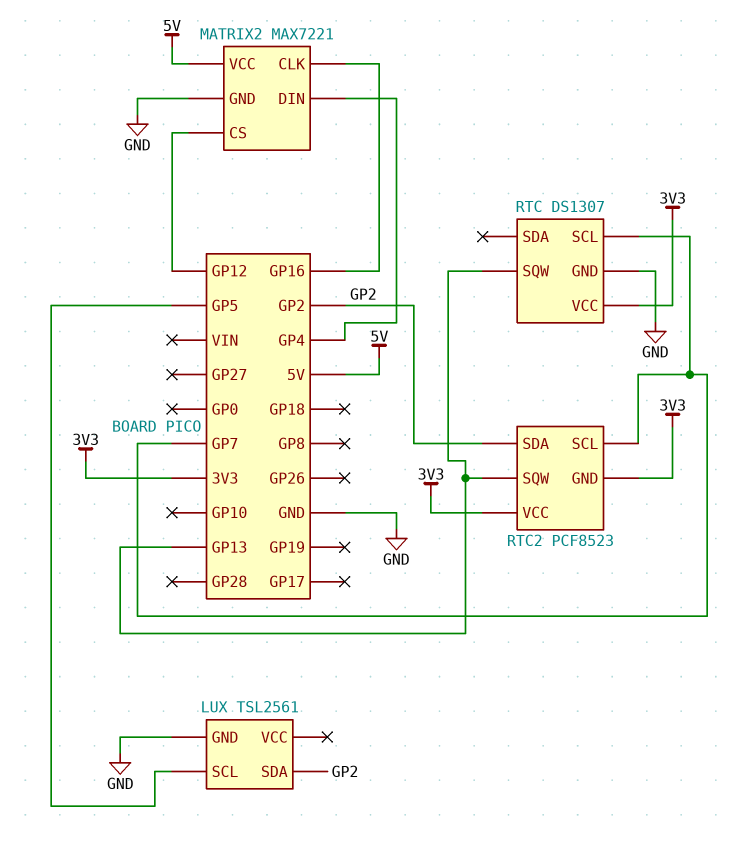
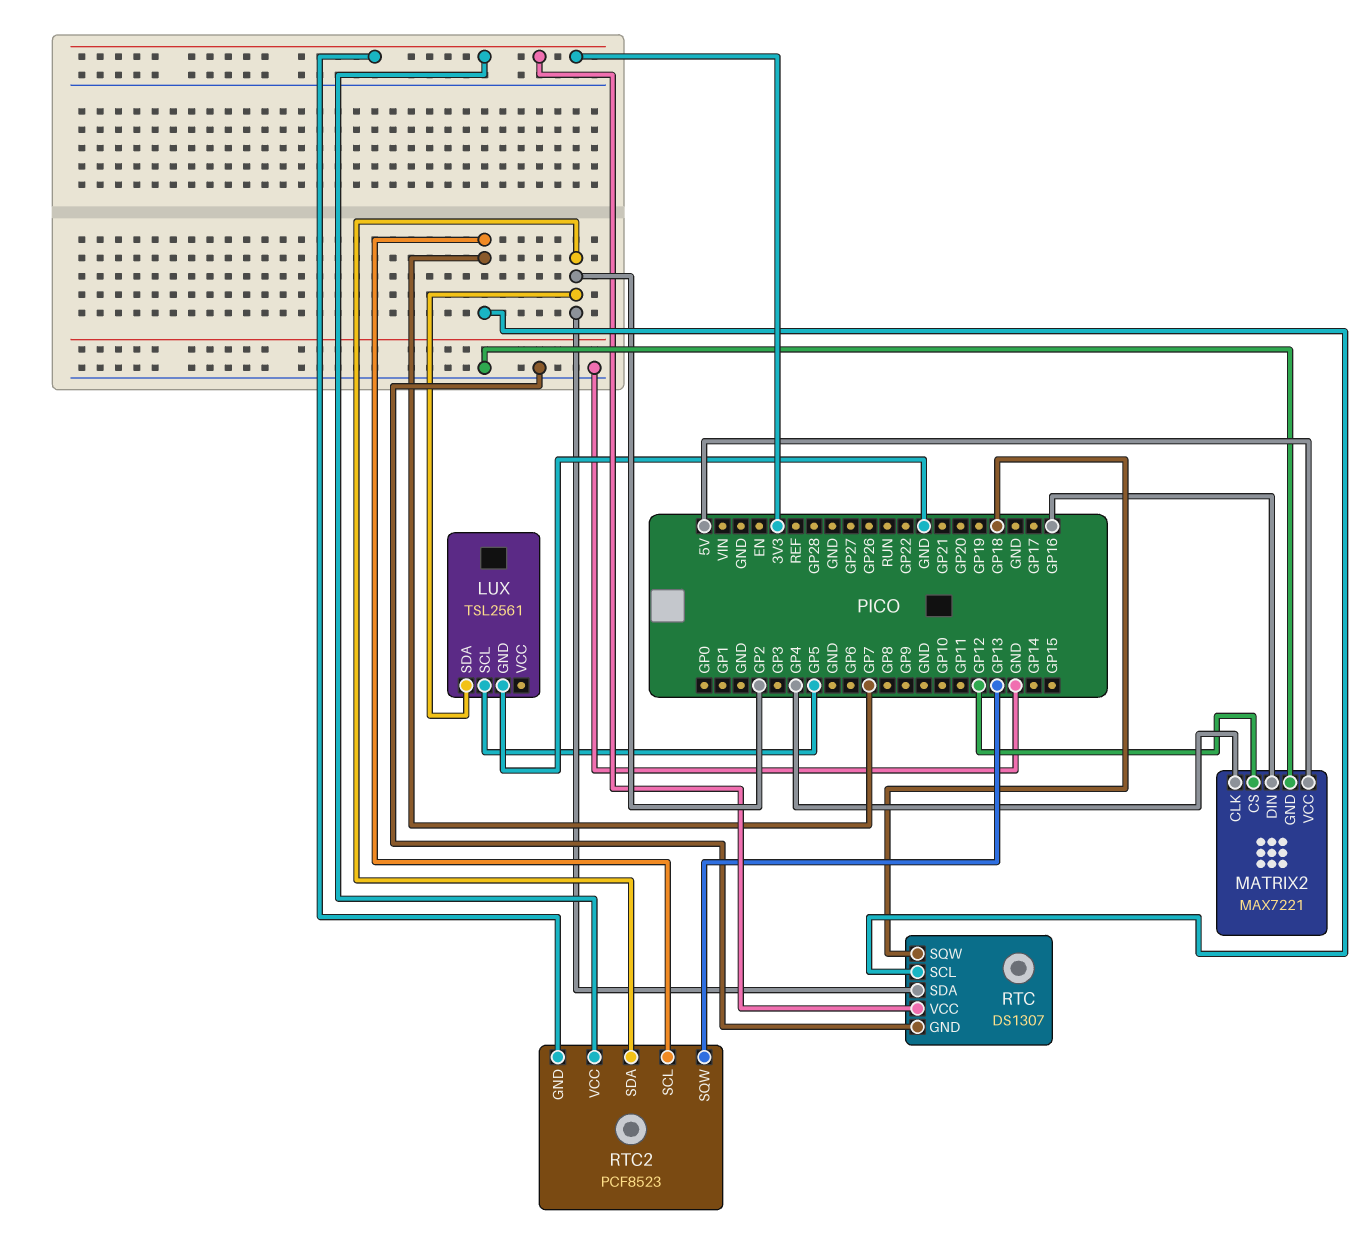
MATRIX2 pin CLK: GP16 -> GP4
MATRIX2 pin DIN: GP4 -> GP16
RTC pin SDA: none -> GP2
RTC pin SQW: GP13 -> GP18

